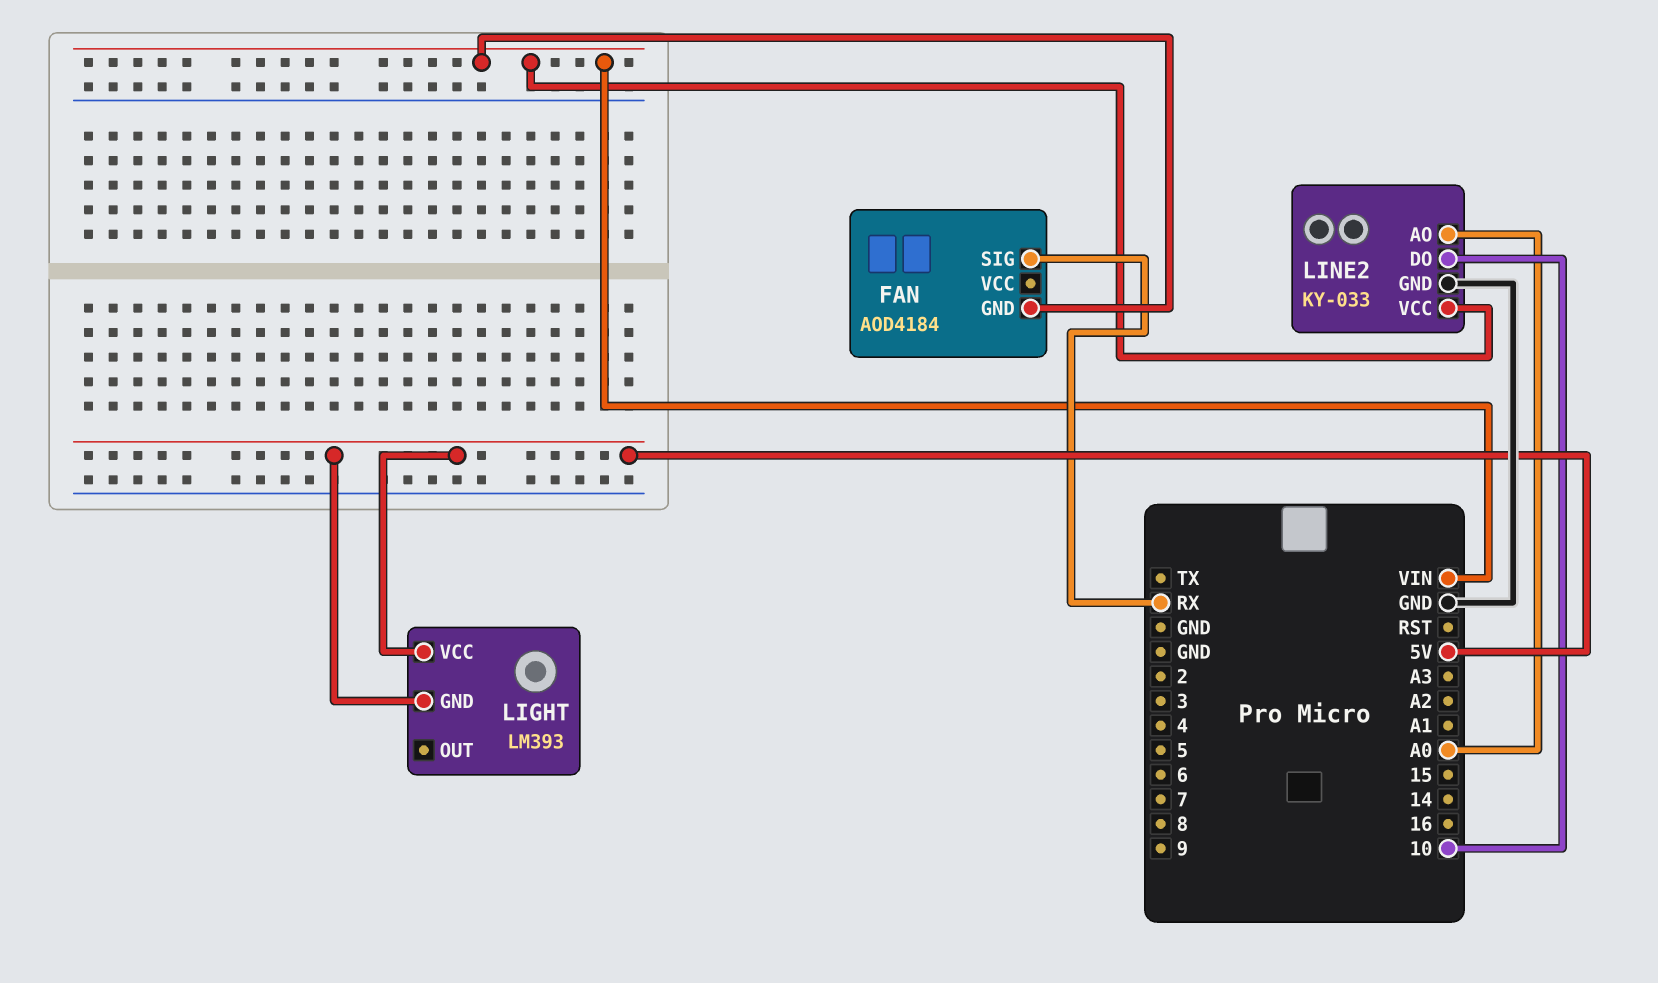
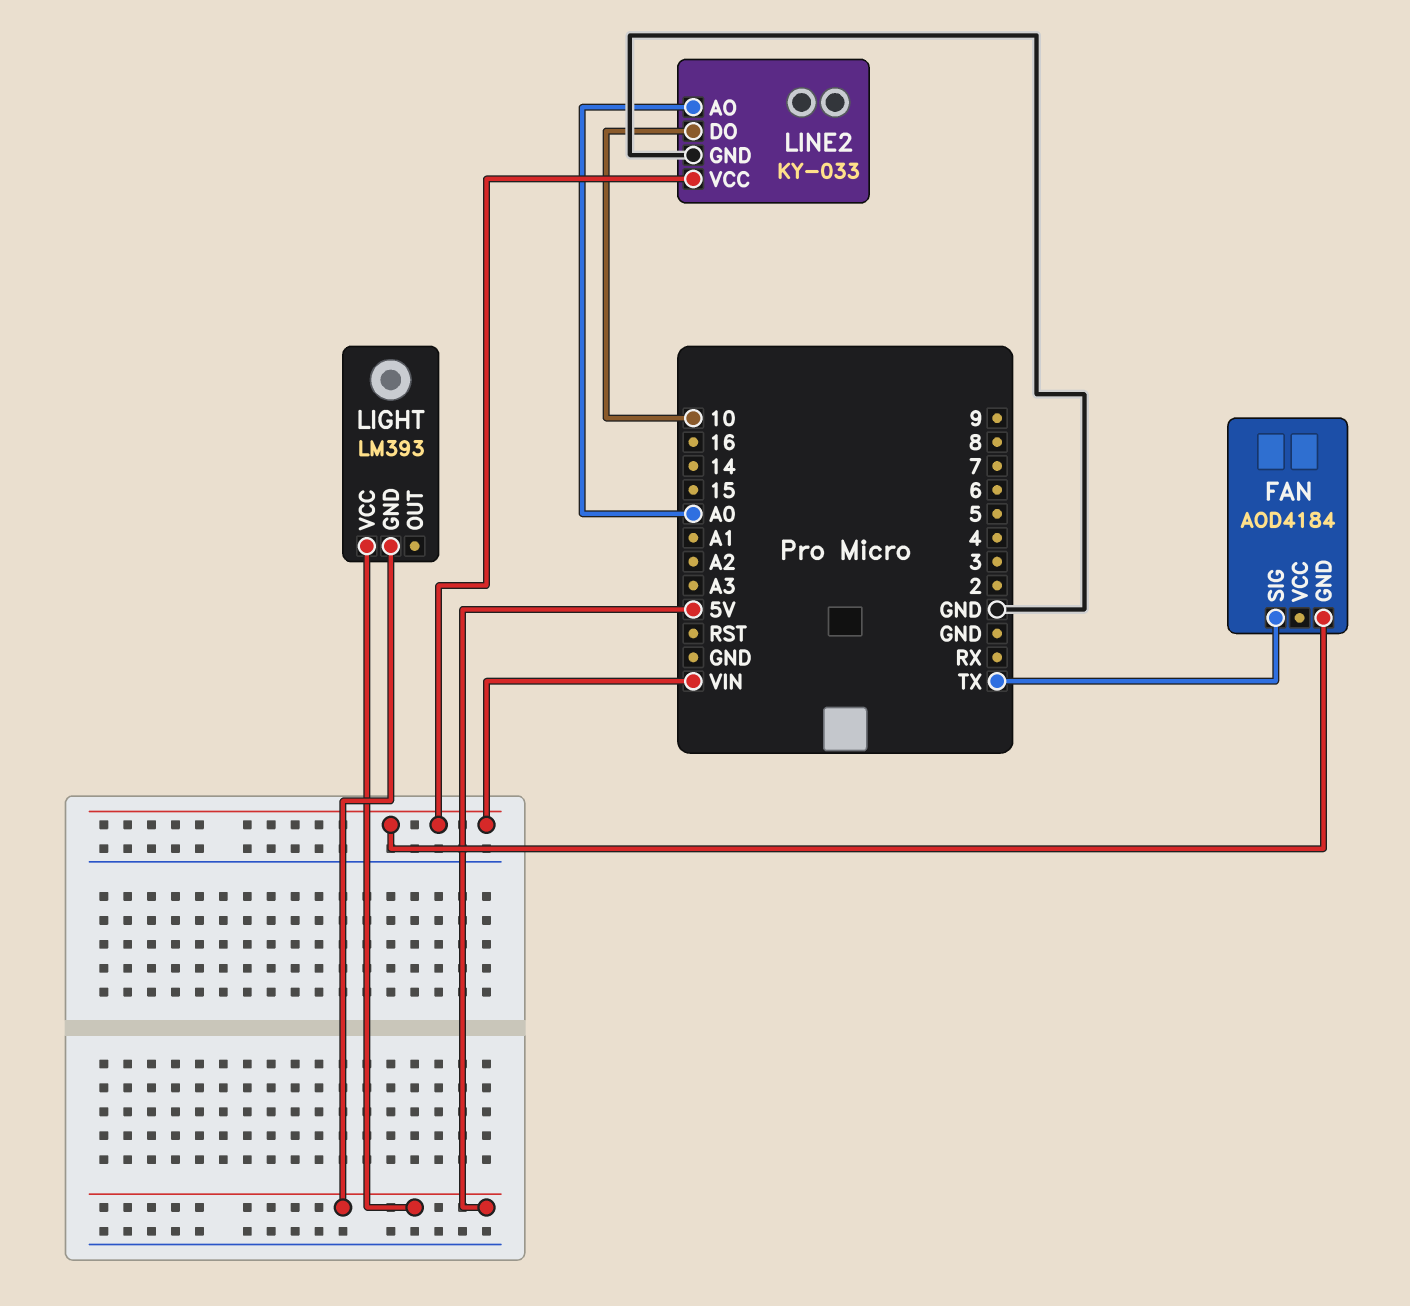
FAN pin SIG: RX -> TX

